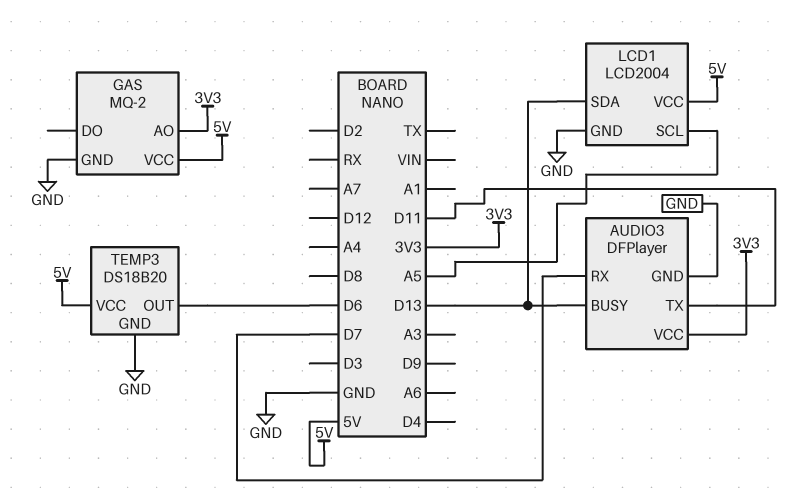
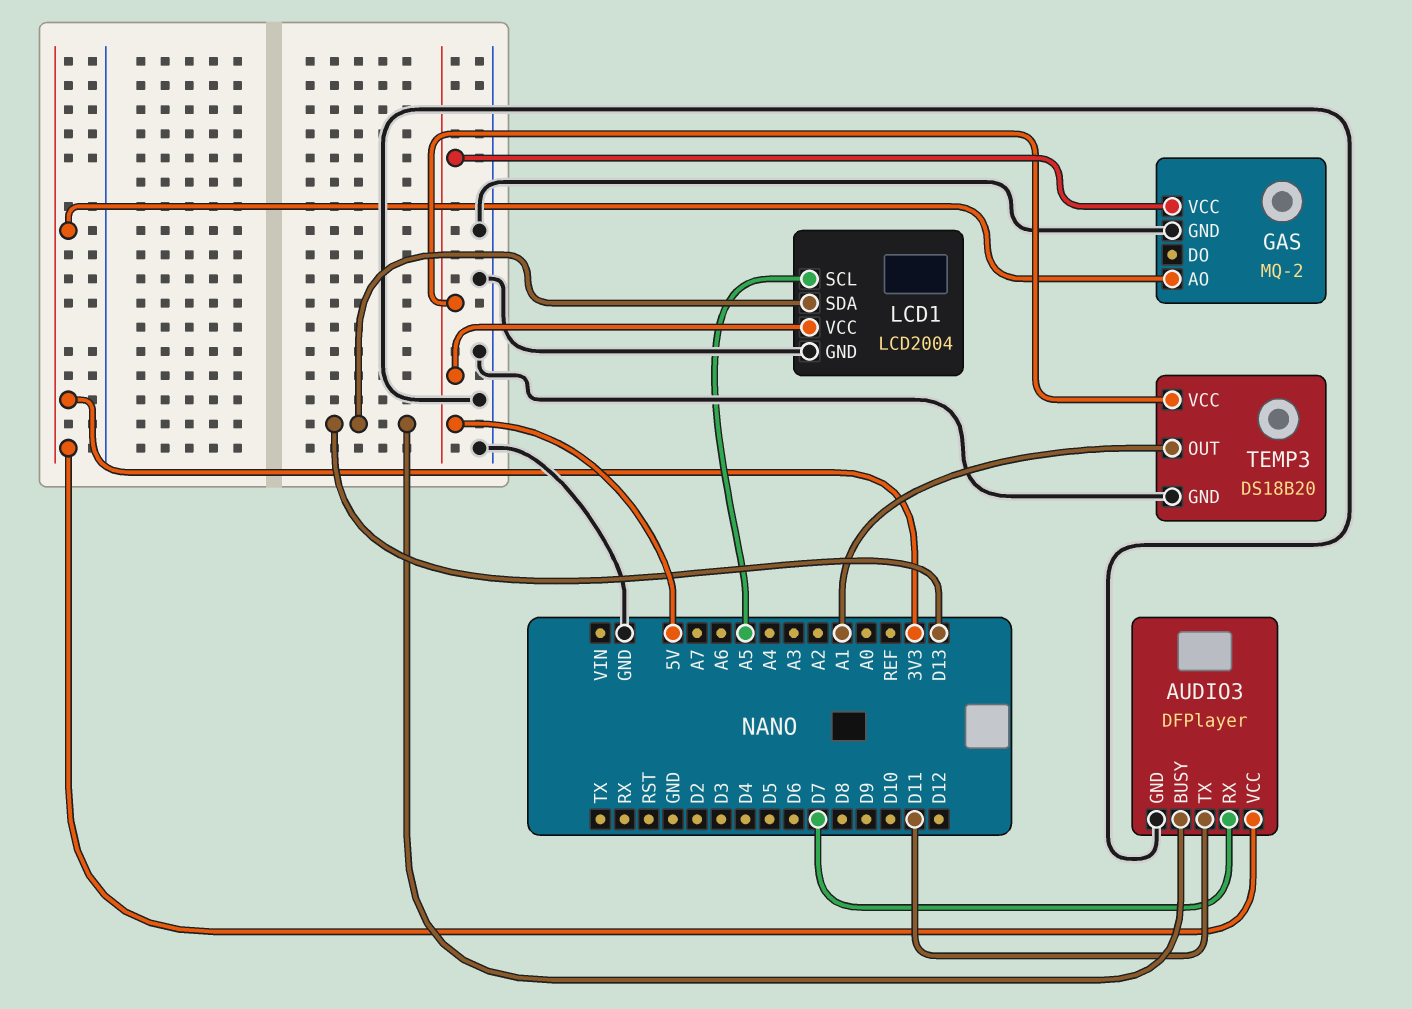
TEMP3 pin OUT: D6 -> A1

